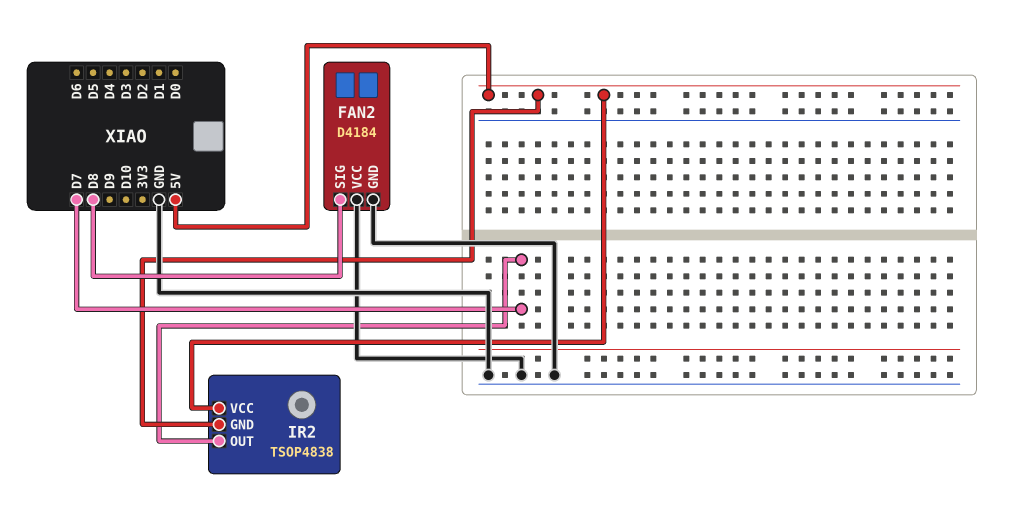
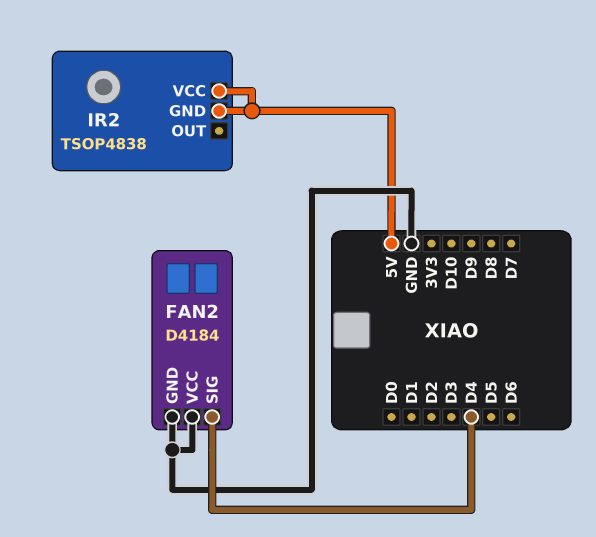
FAN2 pin SIG: D8 -> D4
IR2 pin OUT: D7 -> none

